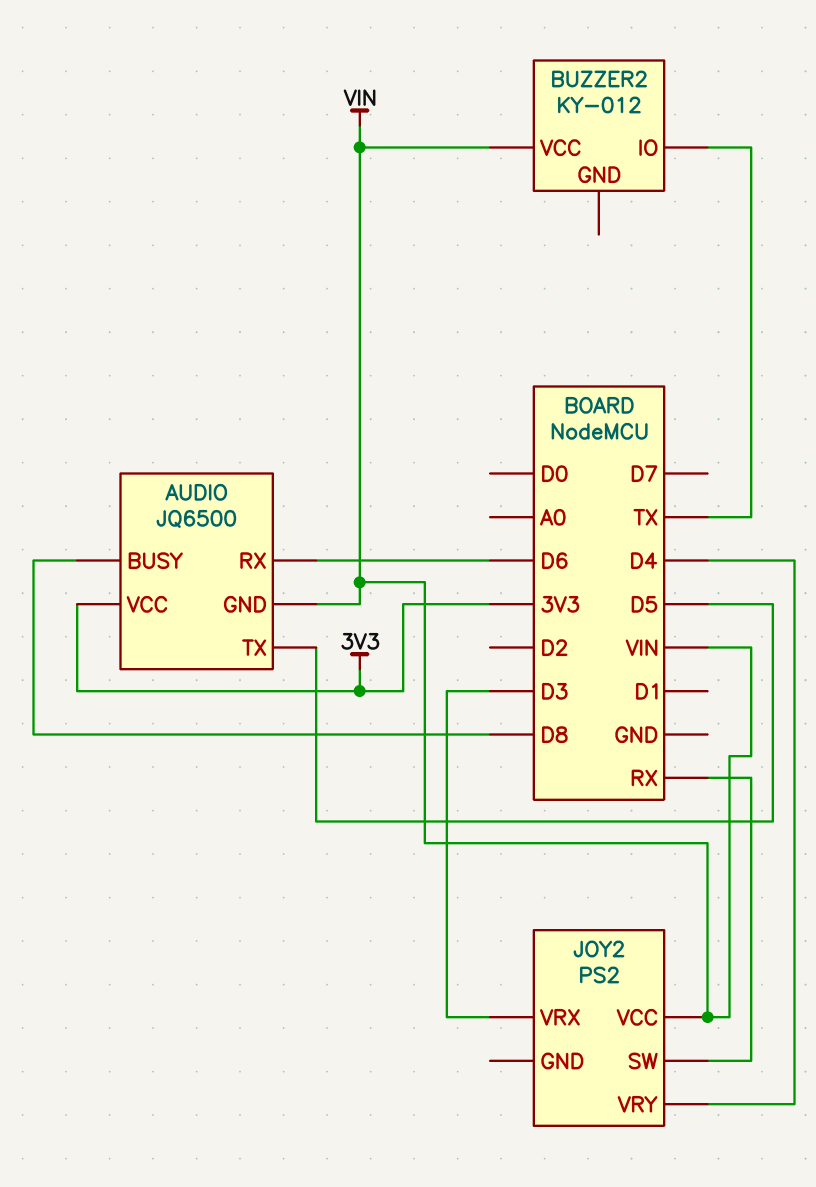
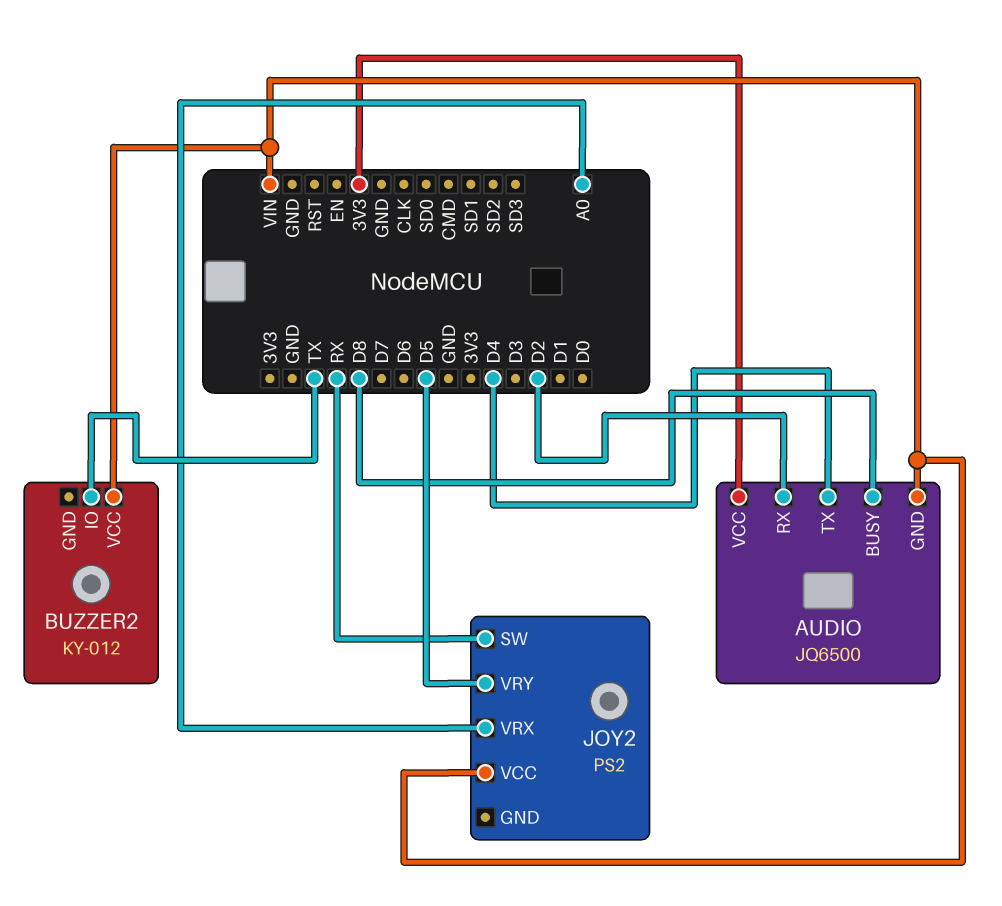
AUDIO pin RX: D6 -> D2
AUDIO pin TX: D5 -> D4
JOY2 pin VRX: D3 -> A0
JOY2 pin VRY: D4 -> D5

